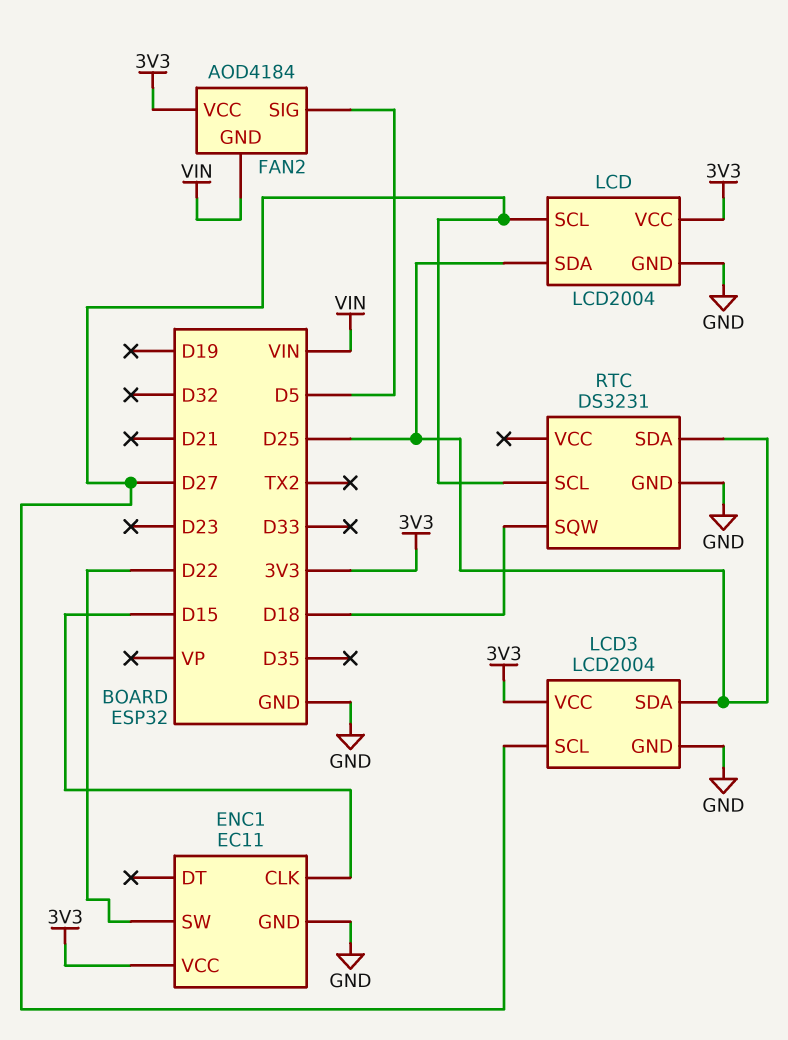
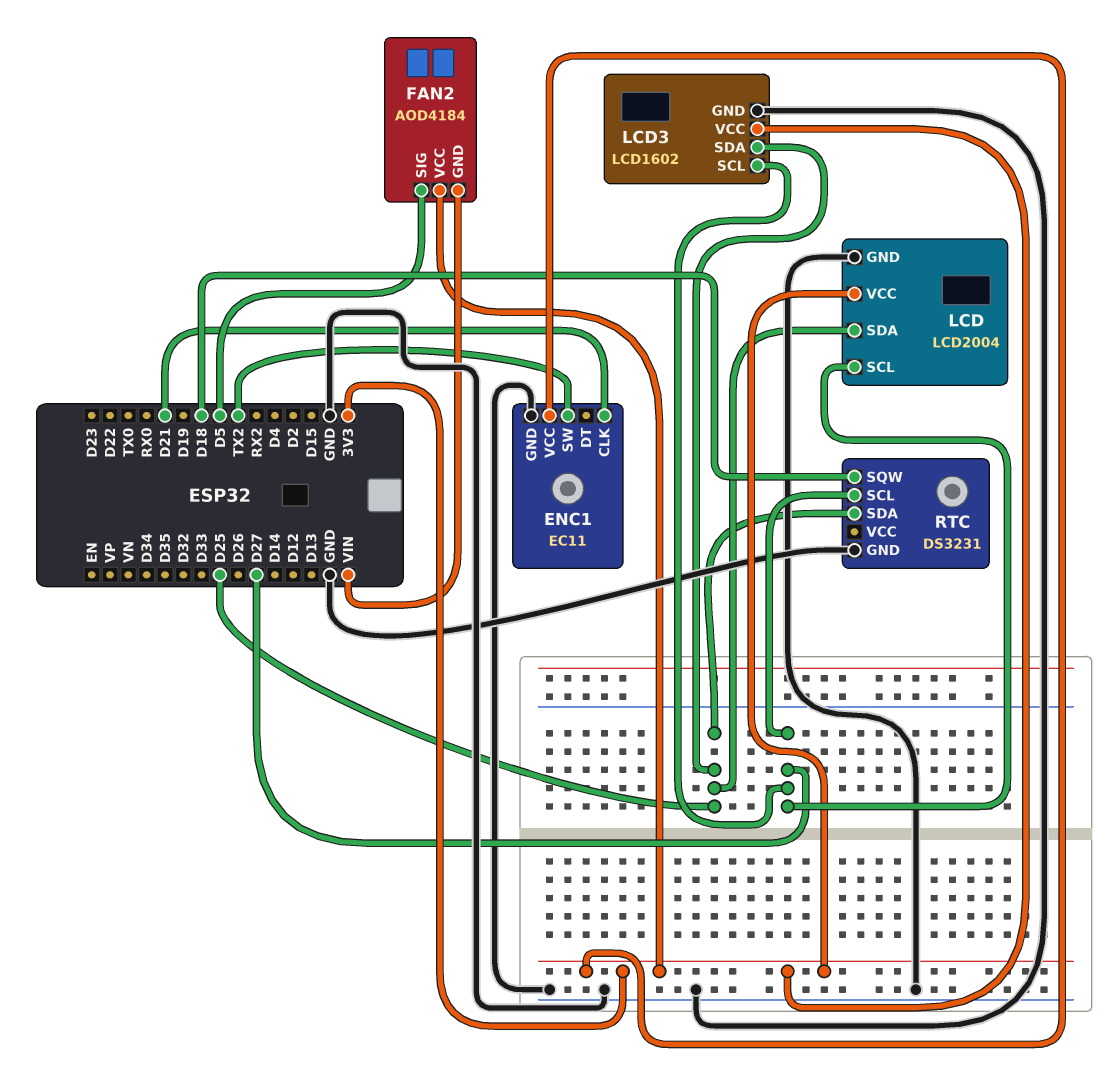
ENC1 pin CLK: D15 -> D21
ENC1 pin SW: D22 -> TX2
LCD3: LCD2004 -> LCD1602

